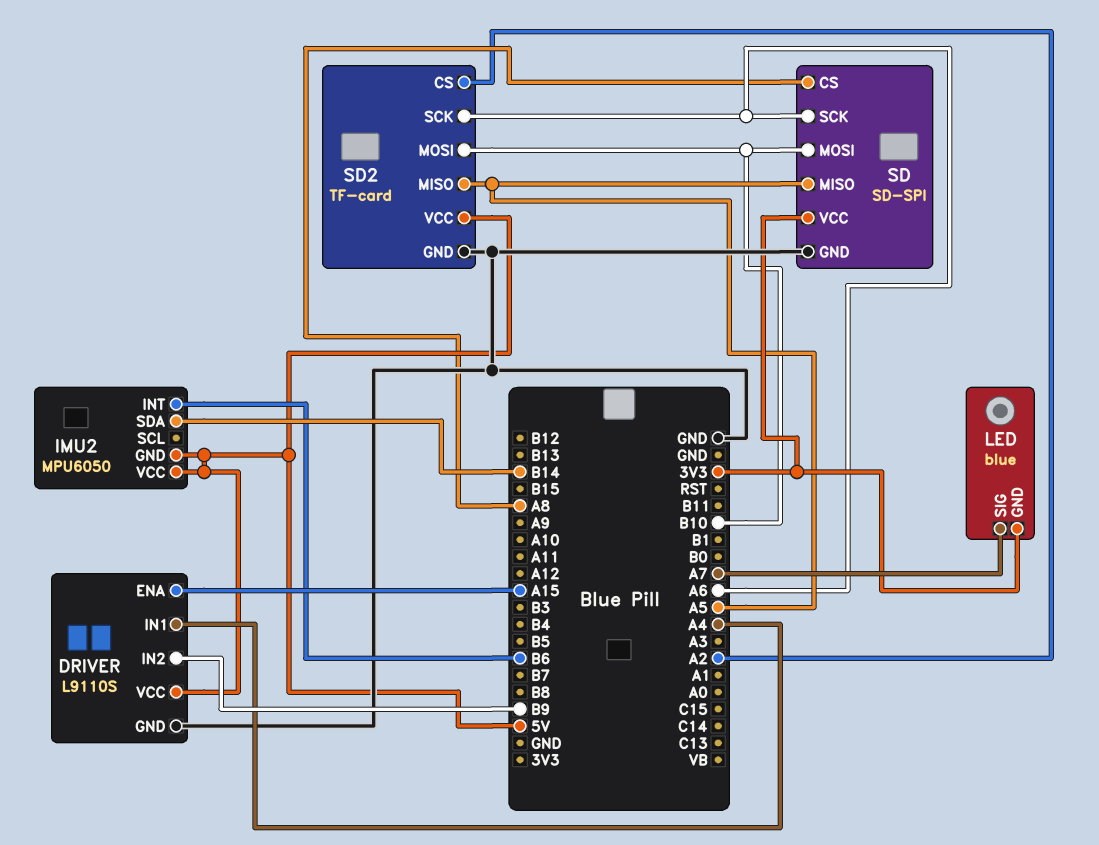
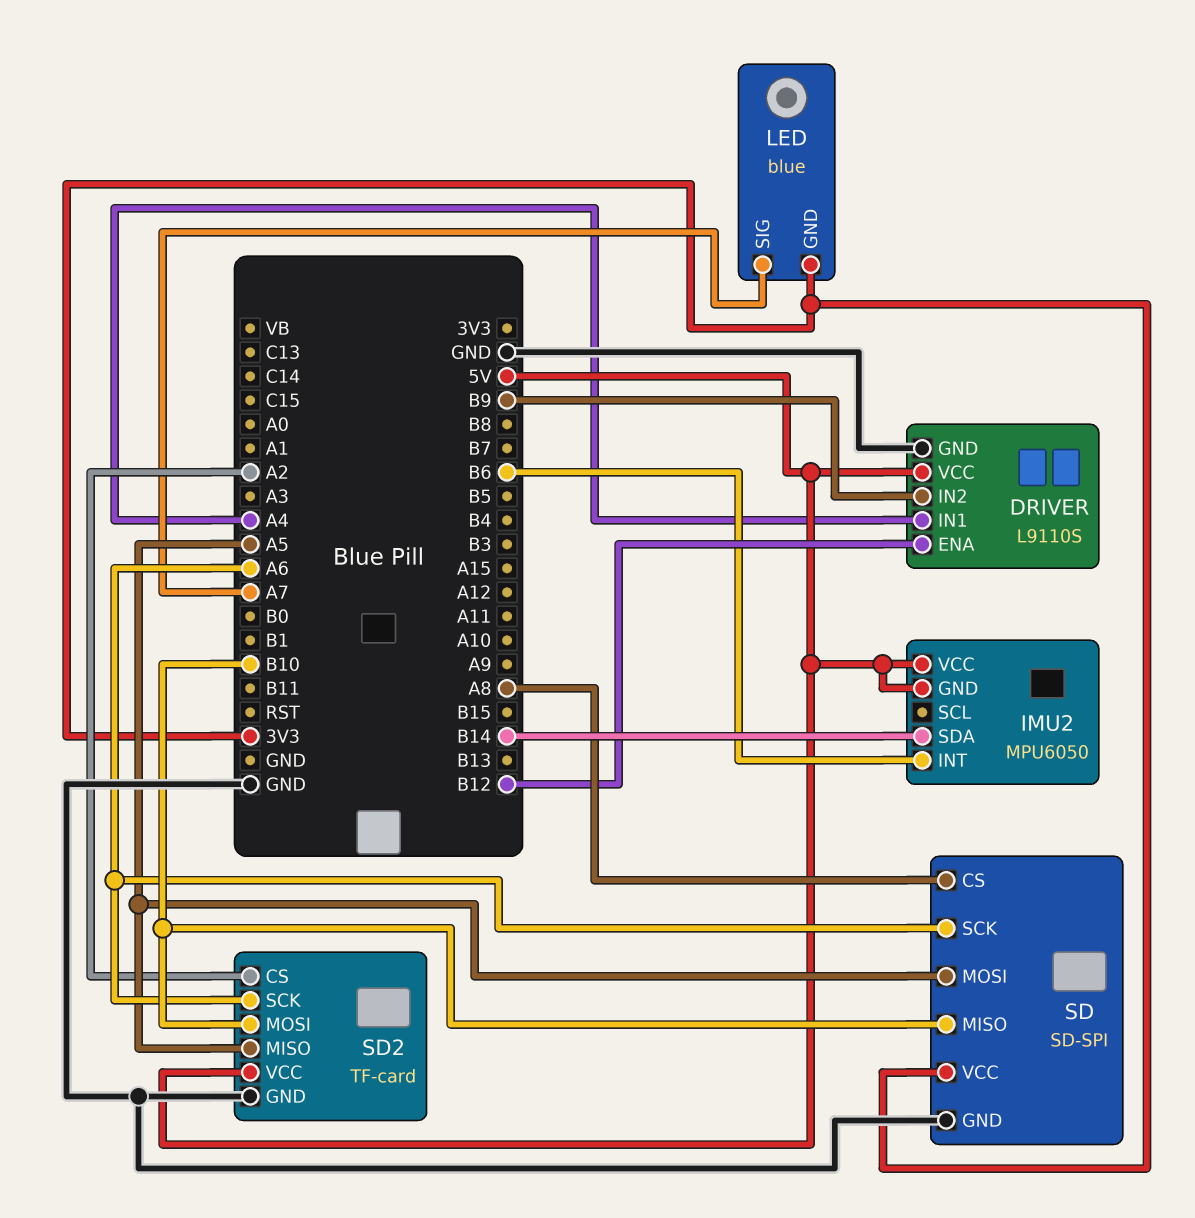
DRIVER pin ENA: A15 -> B12
SD pin MISO: A5 -> B10
SD pin MOSI: B10 -> A5

